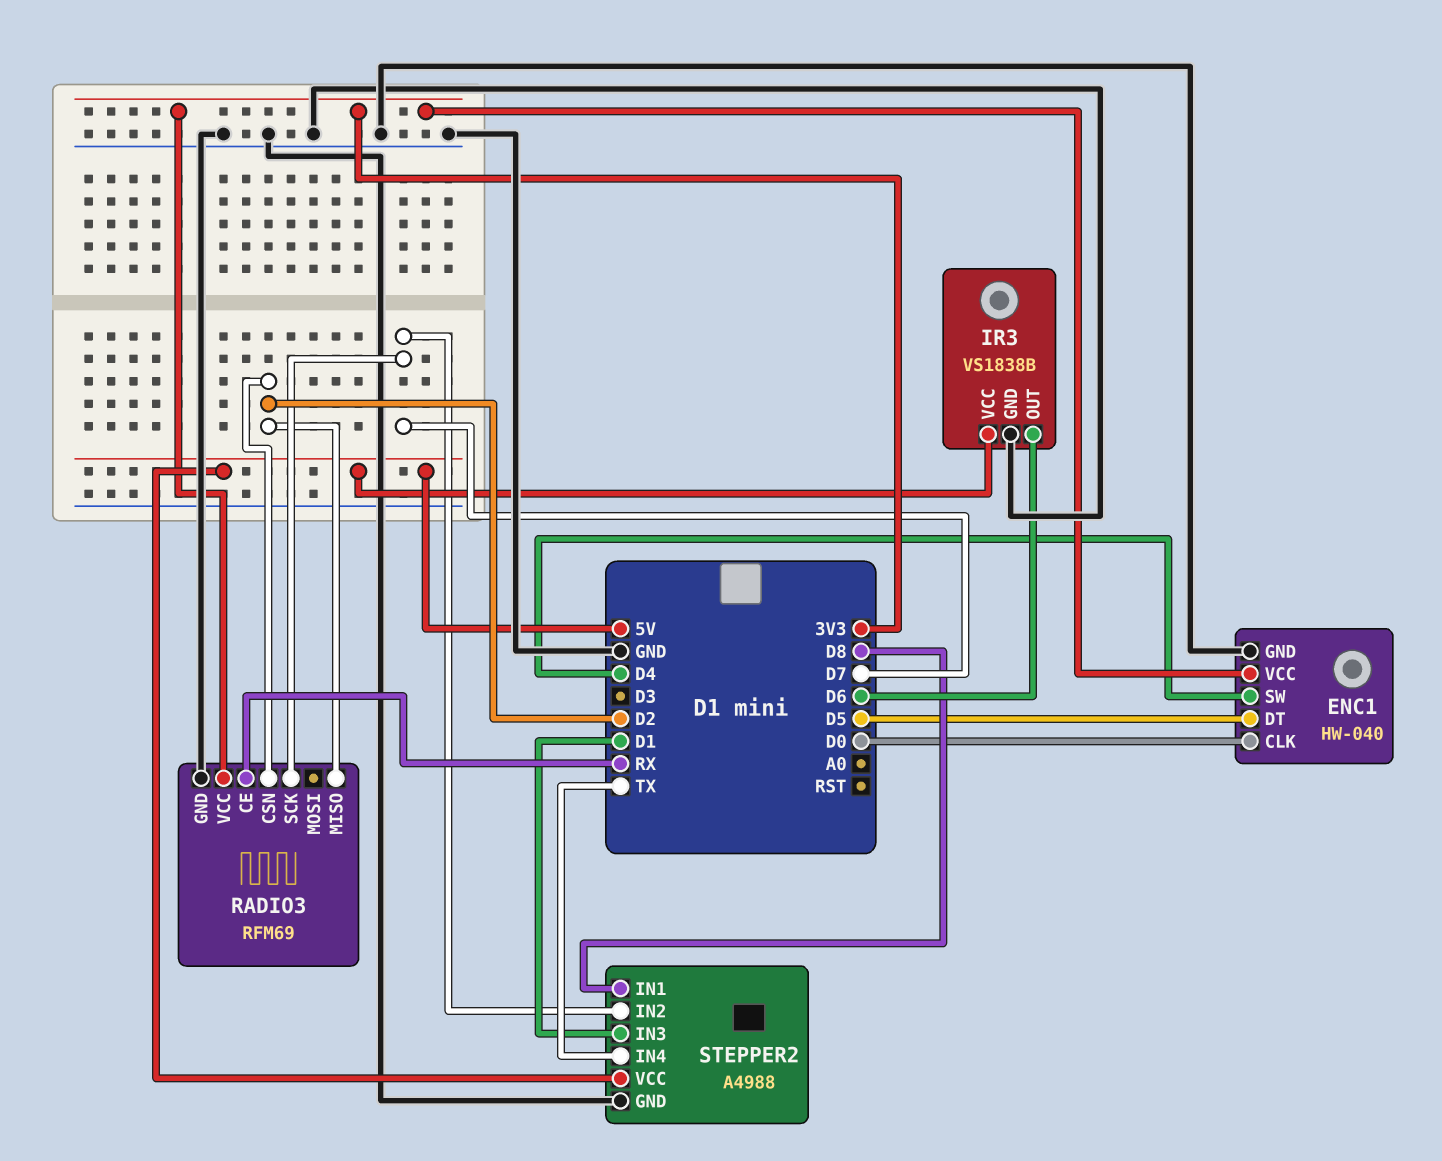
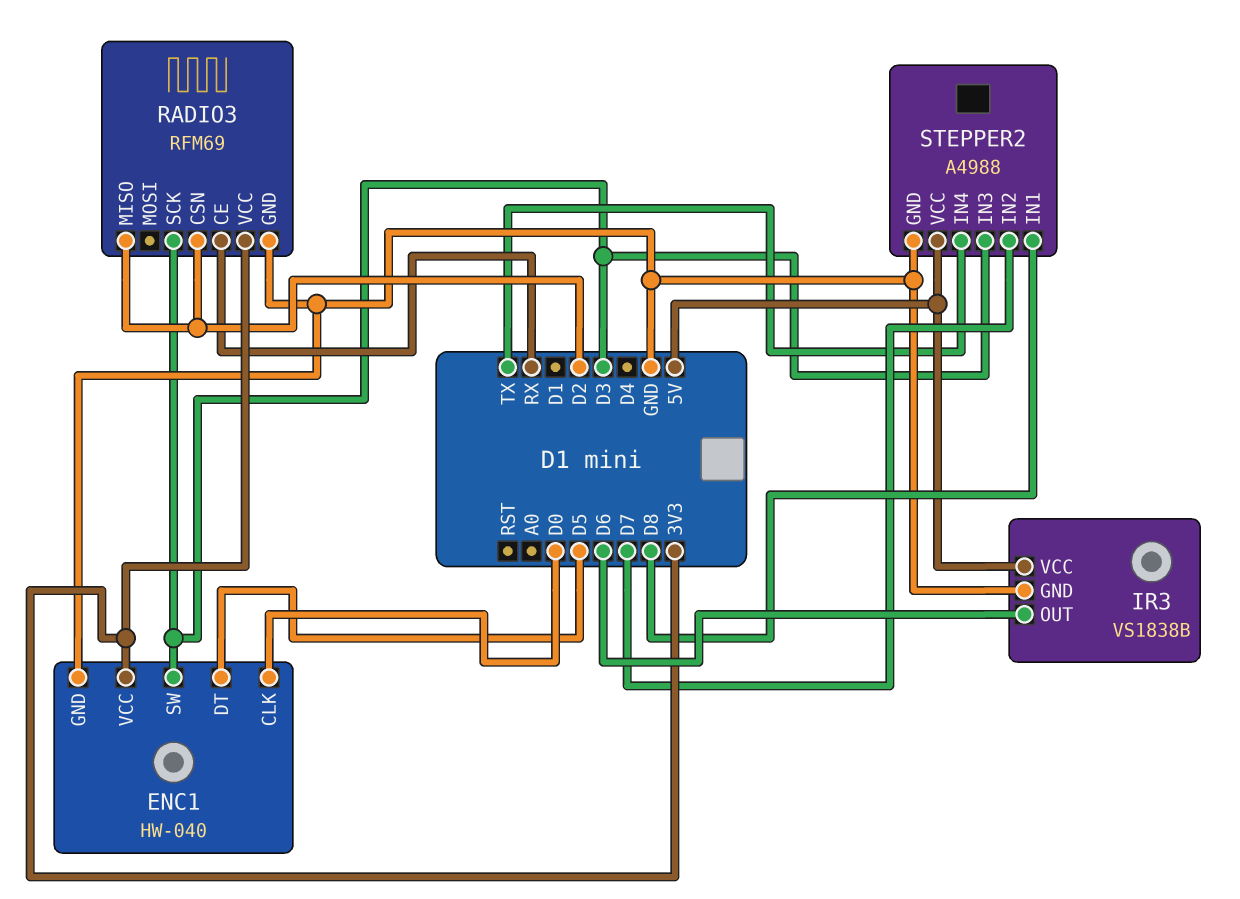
ENC1 pin SW: D4 -> D3
RADIO3 pin SCK: D7 -> D3
STEPPER2 pin IN3: D1 -> D3

